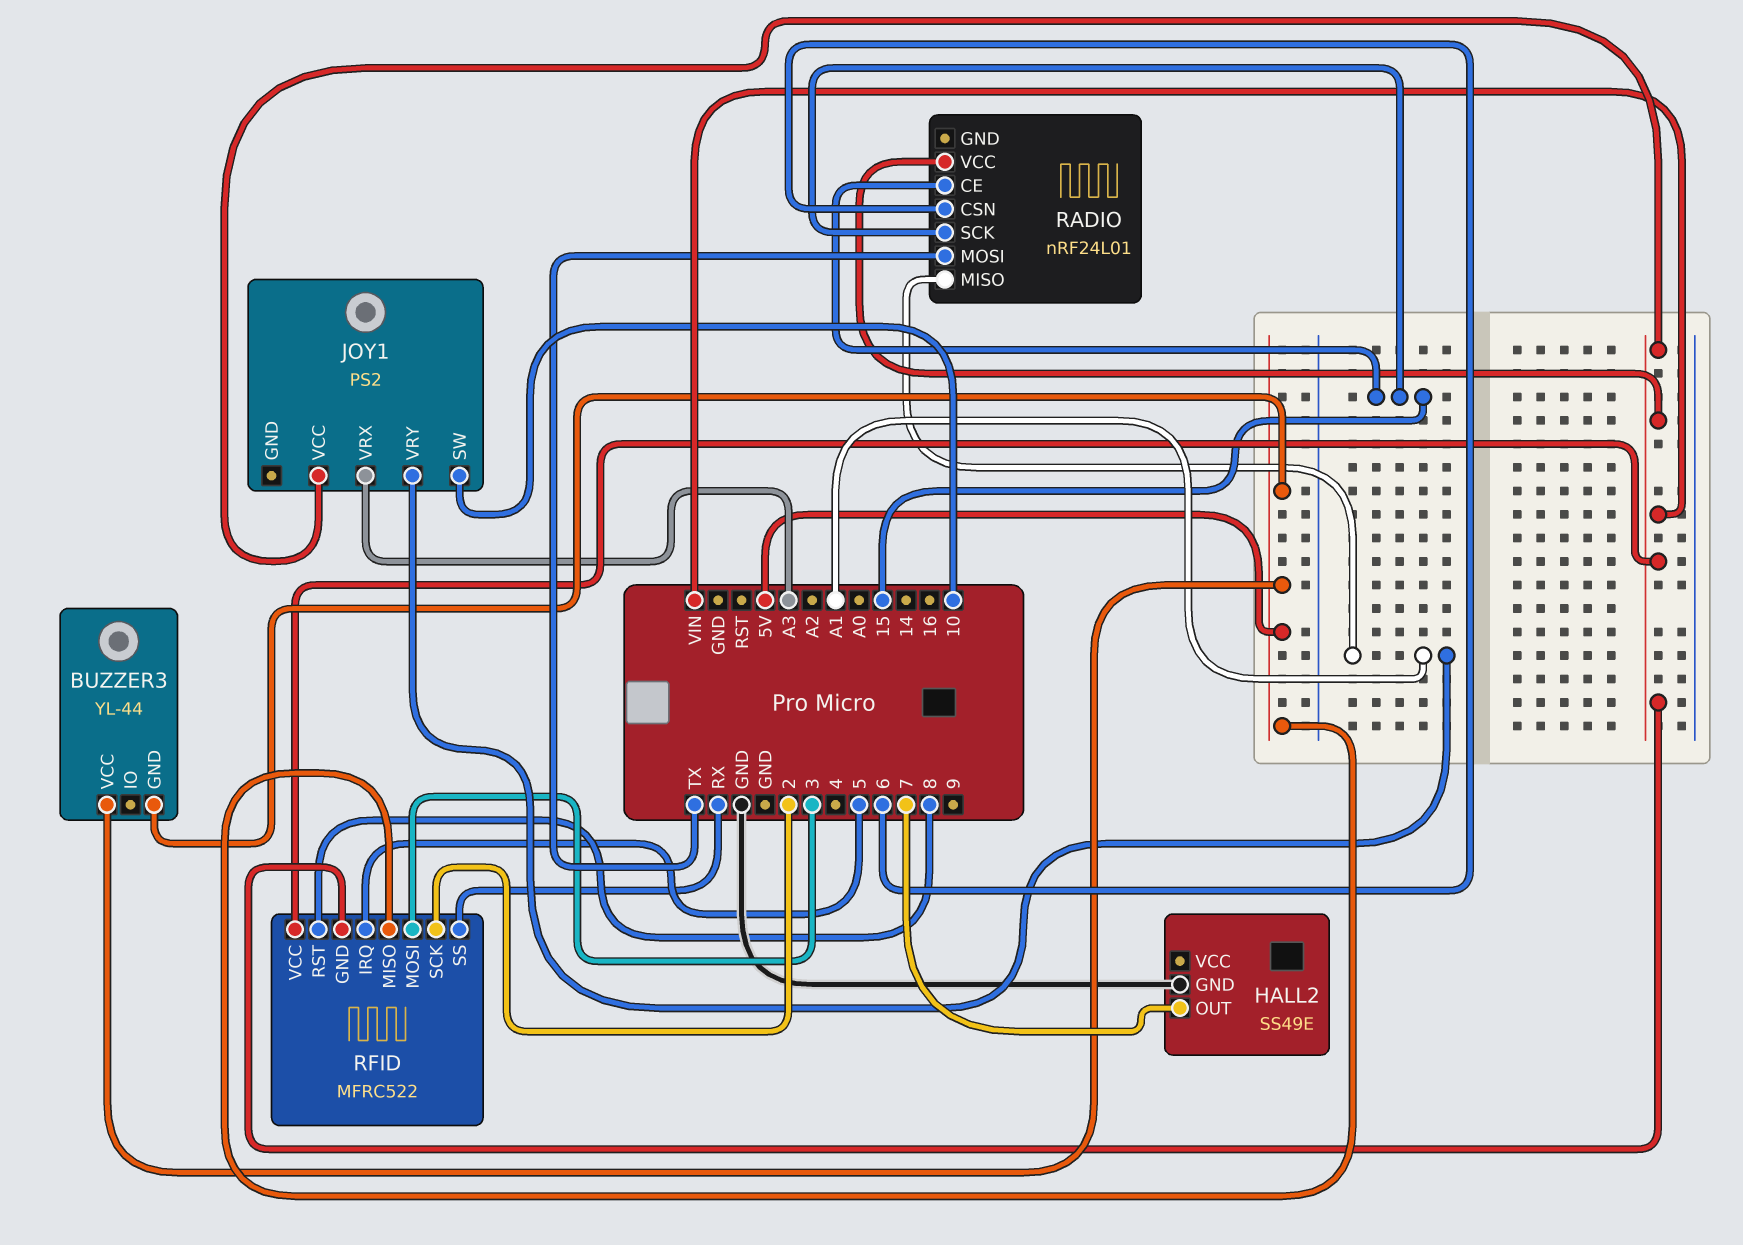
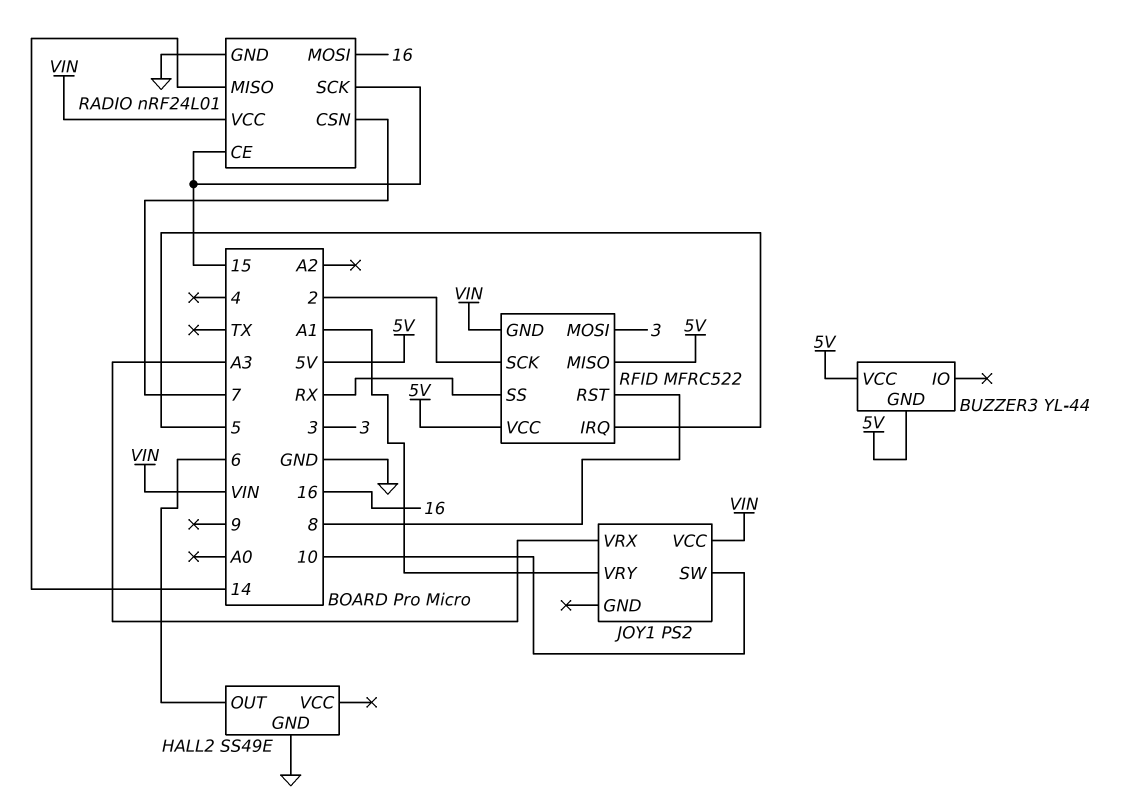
HALL2 pin OUT: 7 -> 6
RADIO pin CSN: 6 -> 7
RADIO pin GND: none -> GND
RADIO pin MISO: A1 -> 14
RADIO pin MOSI: TX -> 16
RFID pin VCC: VIN -> 5V

